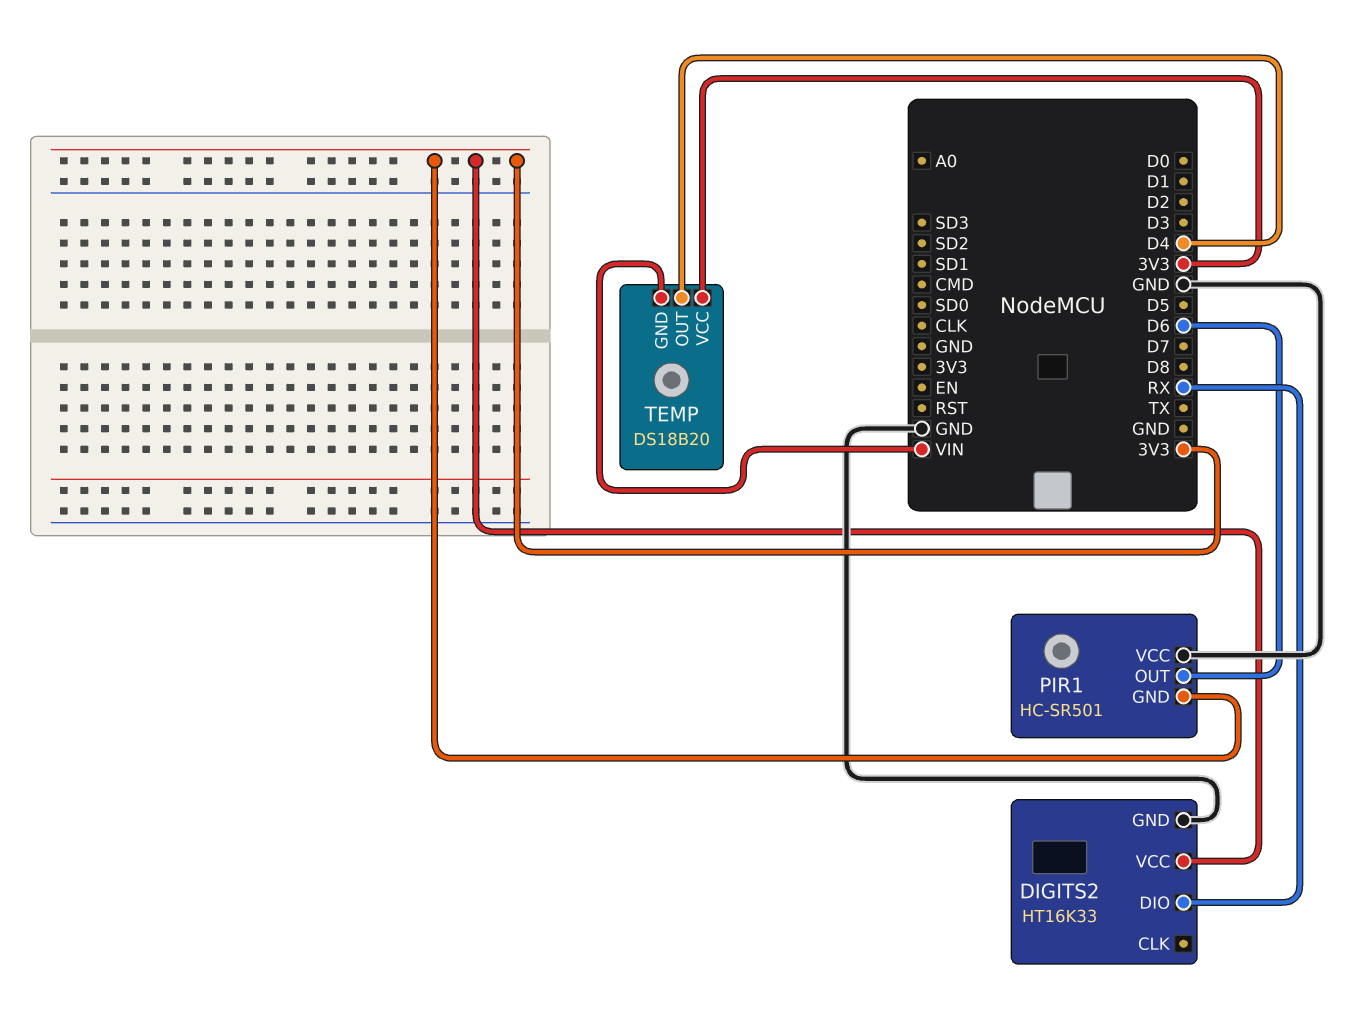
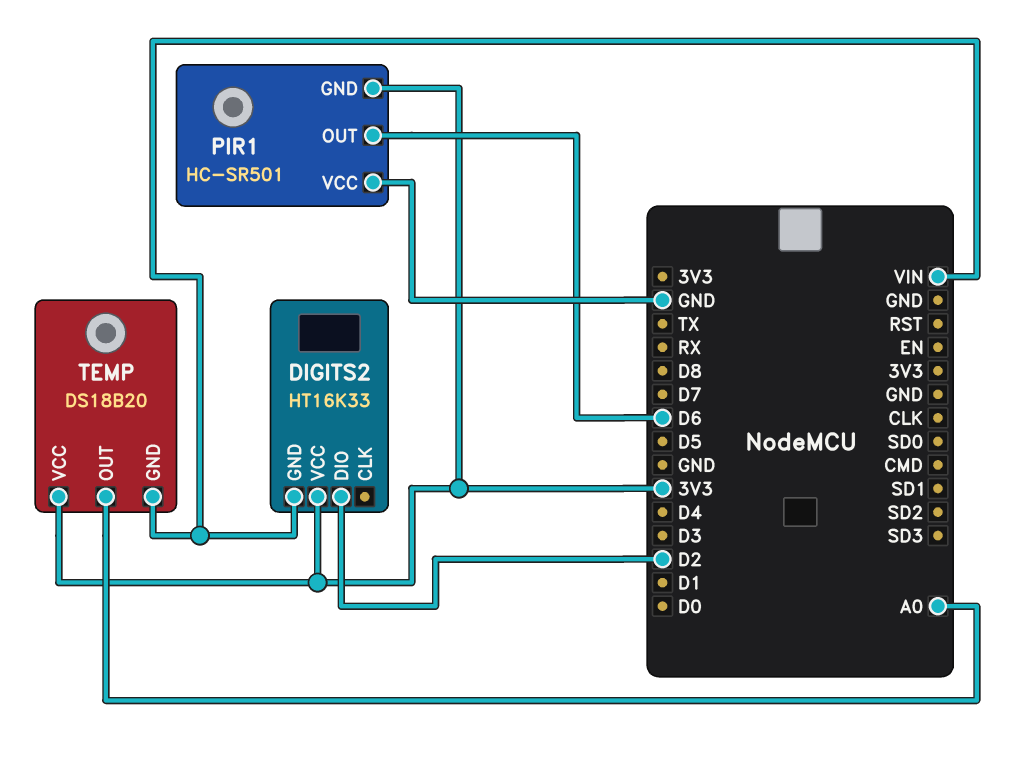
DIGITS2 pin DIO: RX -> D2
DIGITS2 pin GND: GND -> VIN
TEMP pin OUT: D4 -> A0

